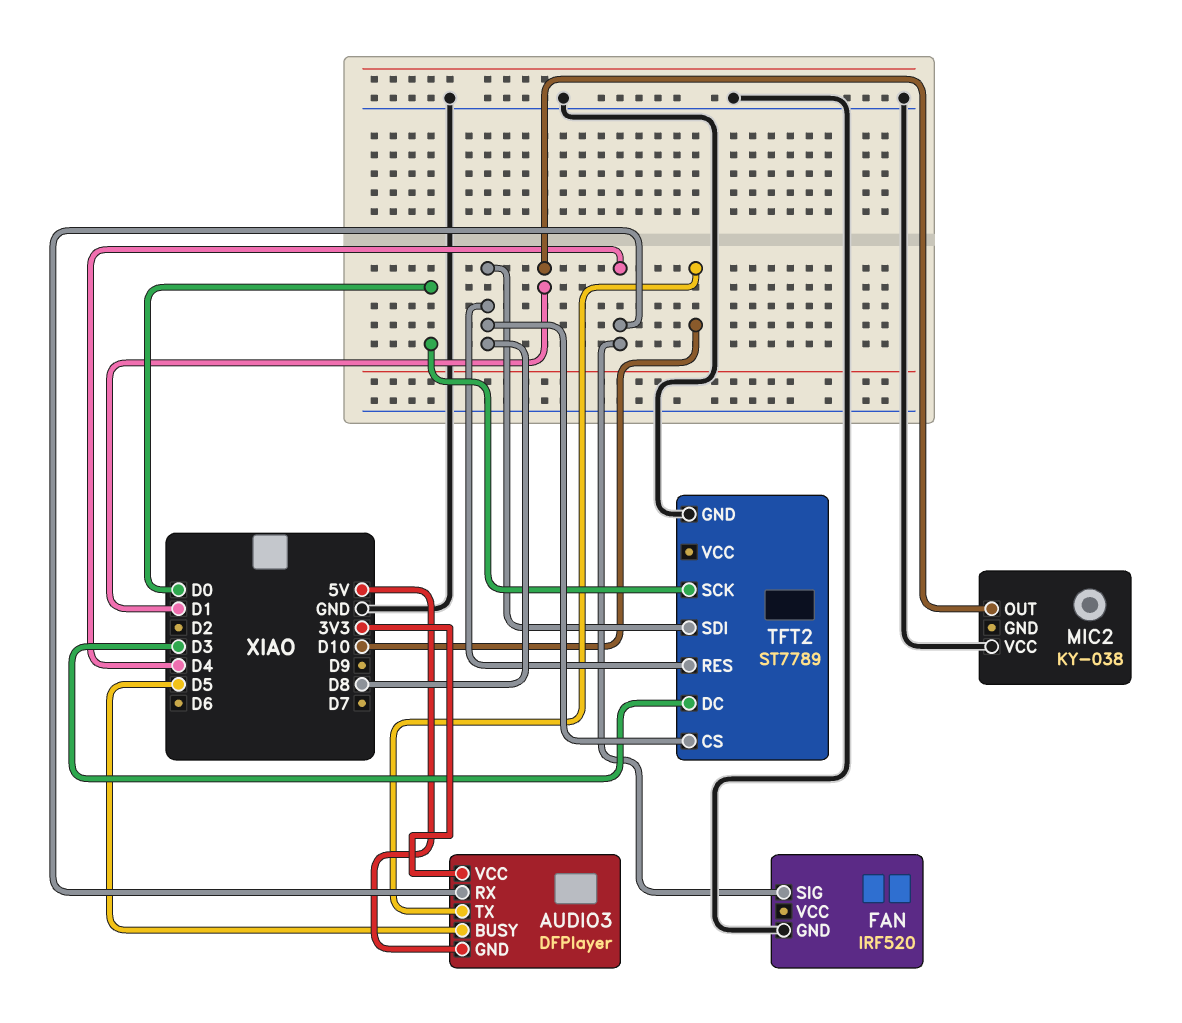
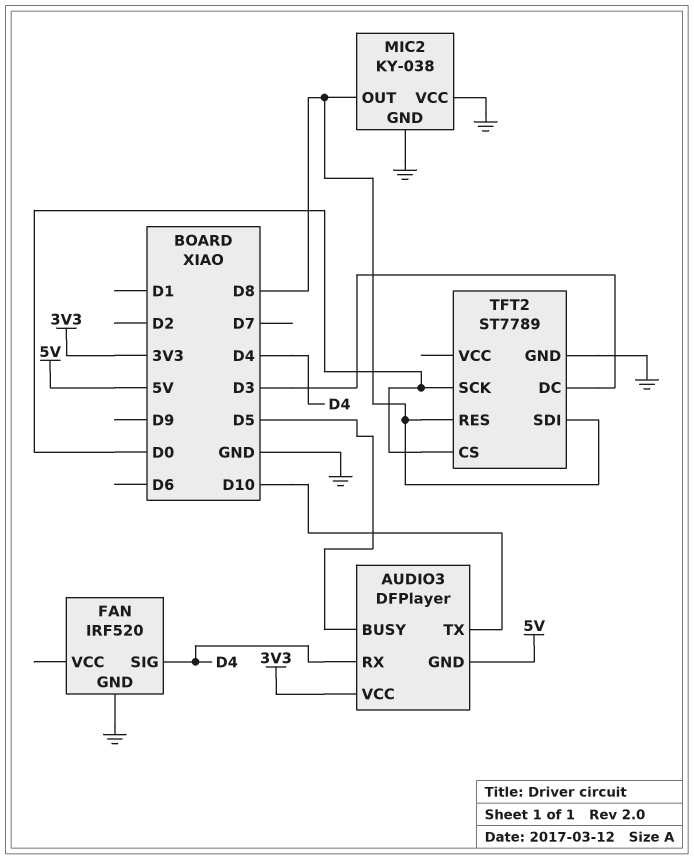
MIC2 pin GND: none -> GND
MIC2 pin OUT: D1 -> D8
TFT2 pin CS: D8 -> D0

